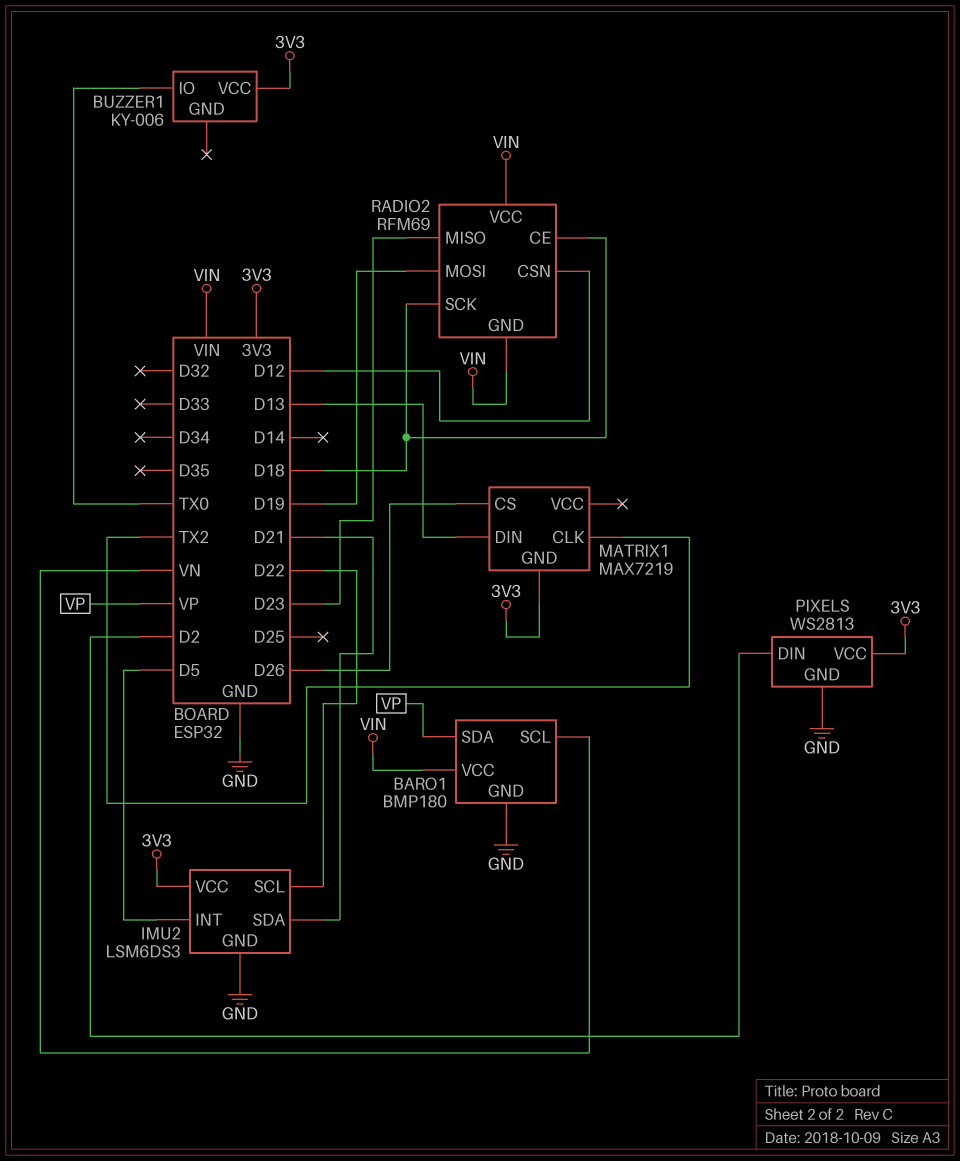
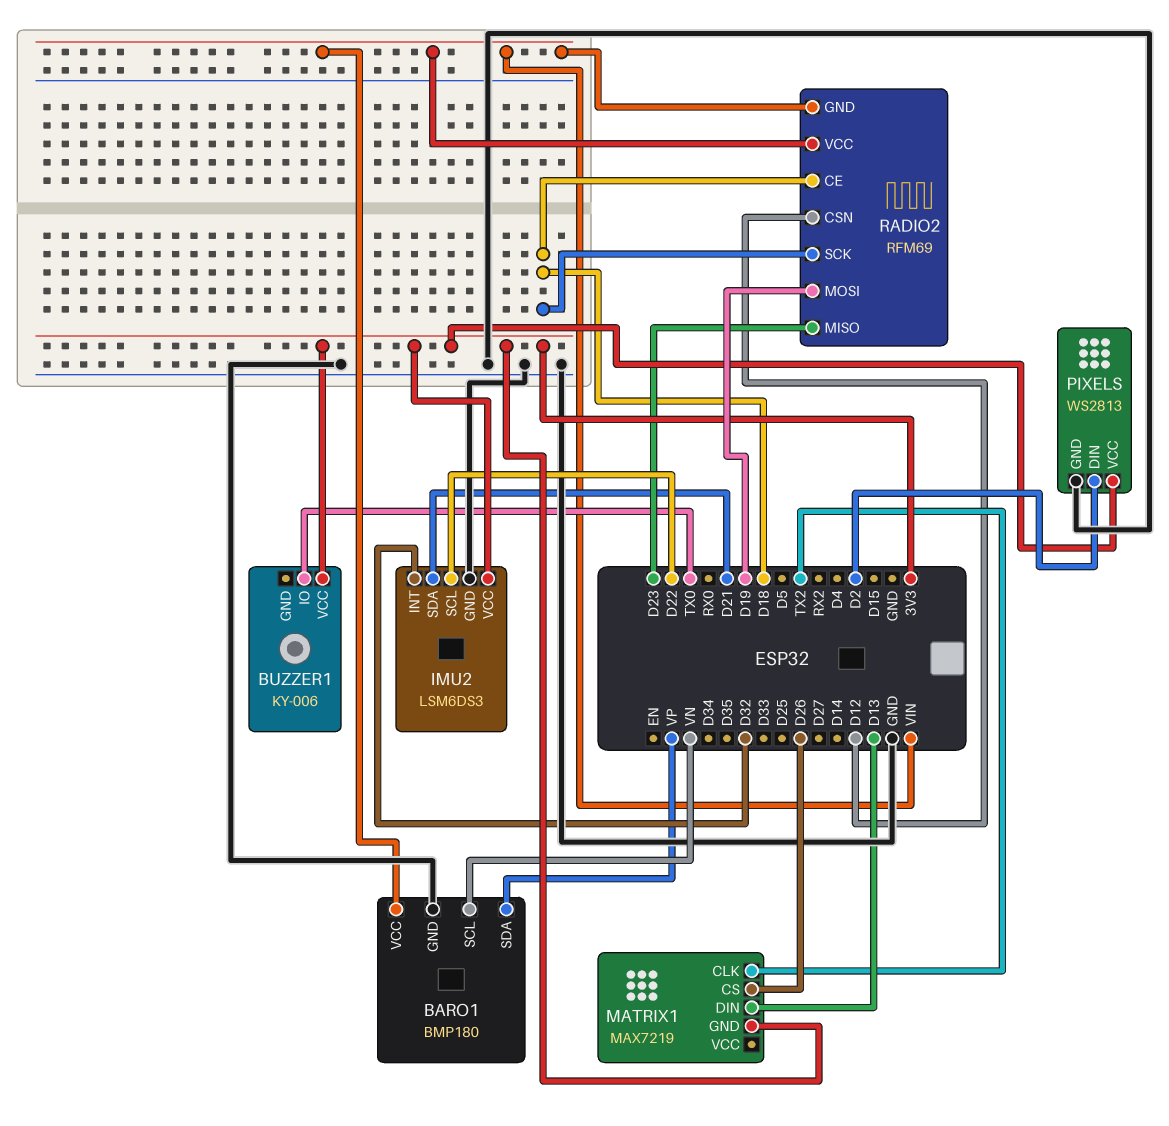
IMU2 pin INT: D5 -> D32

